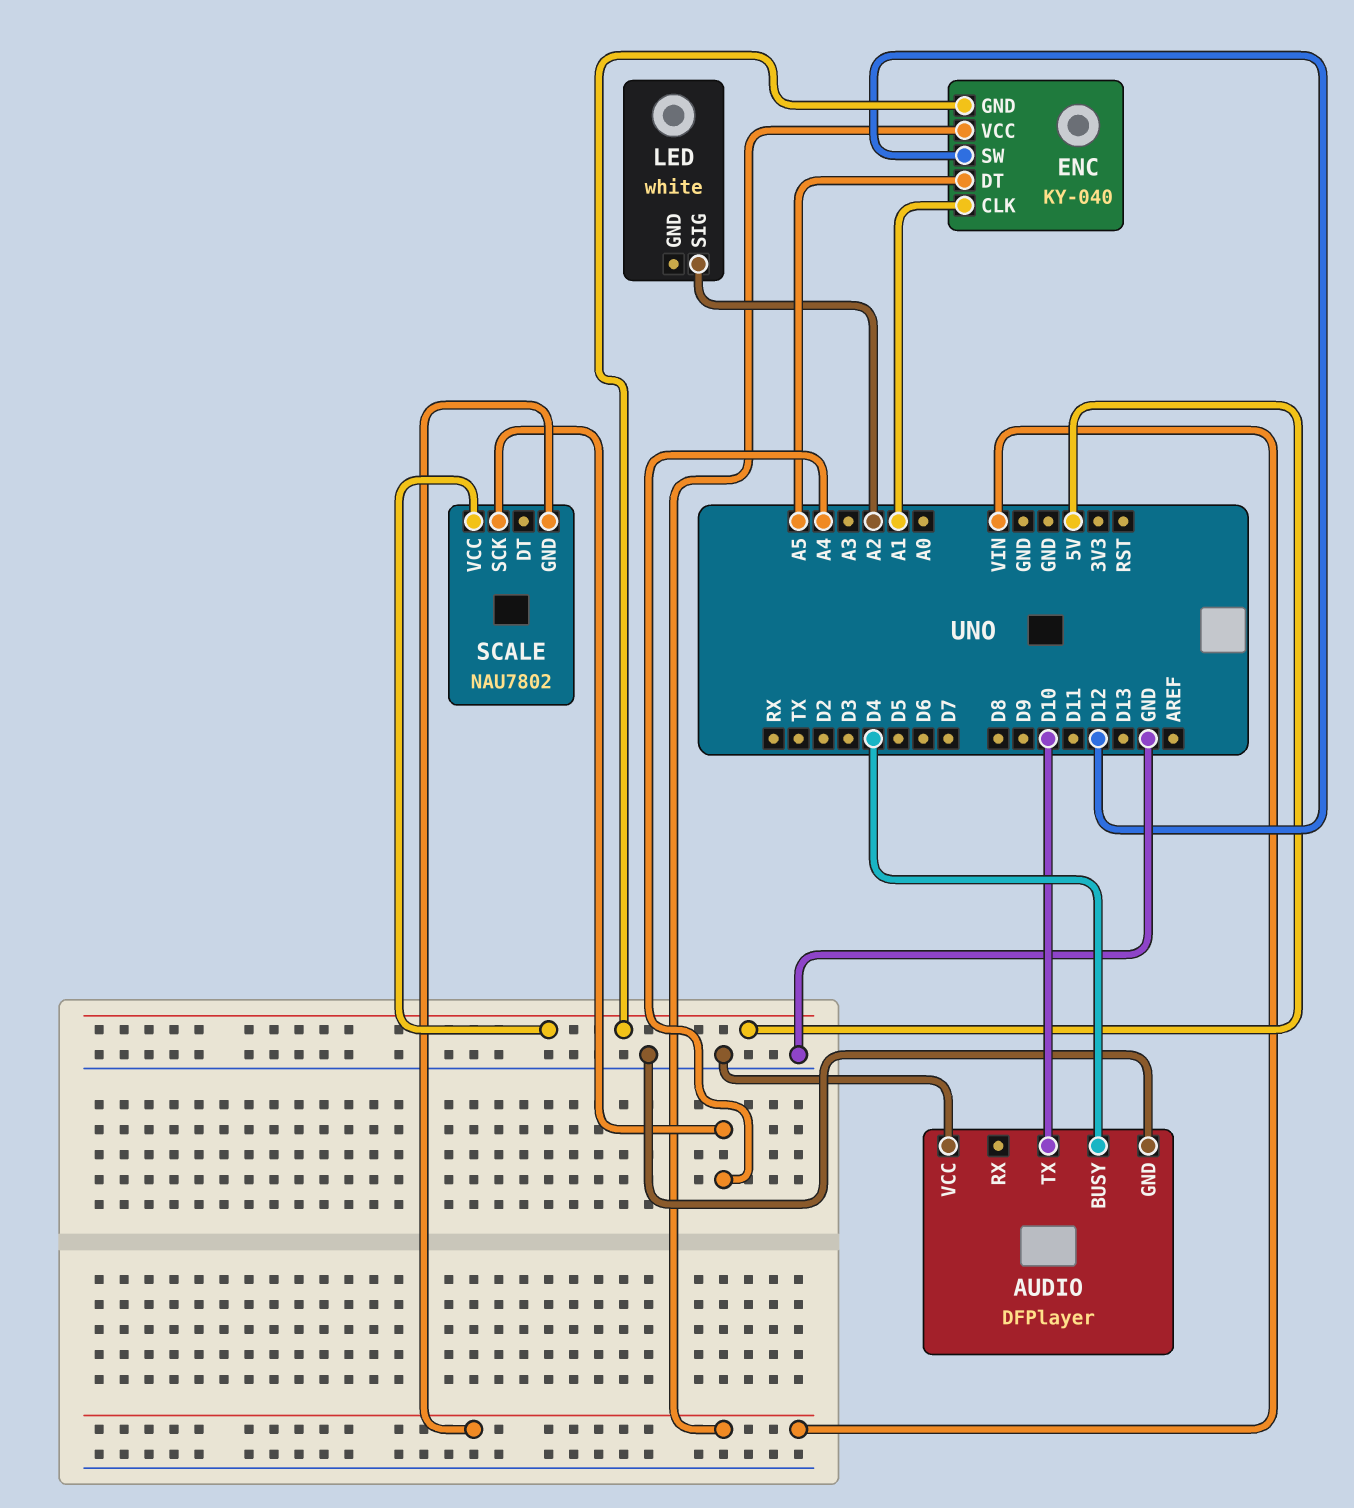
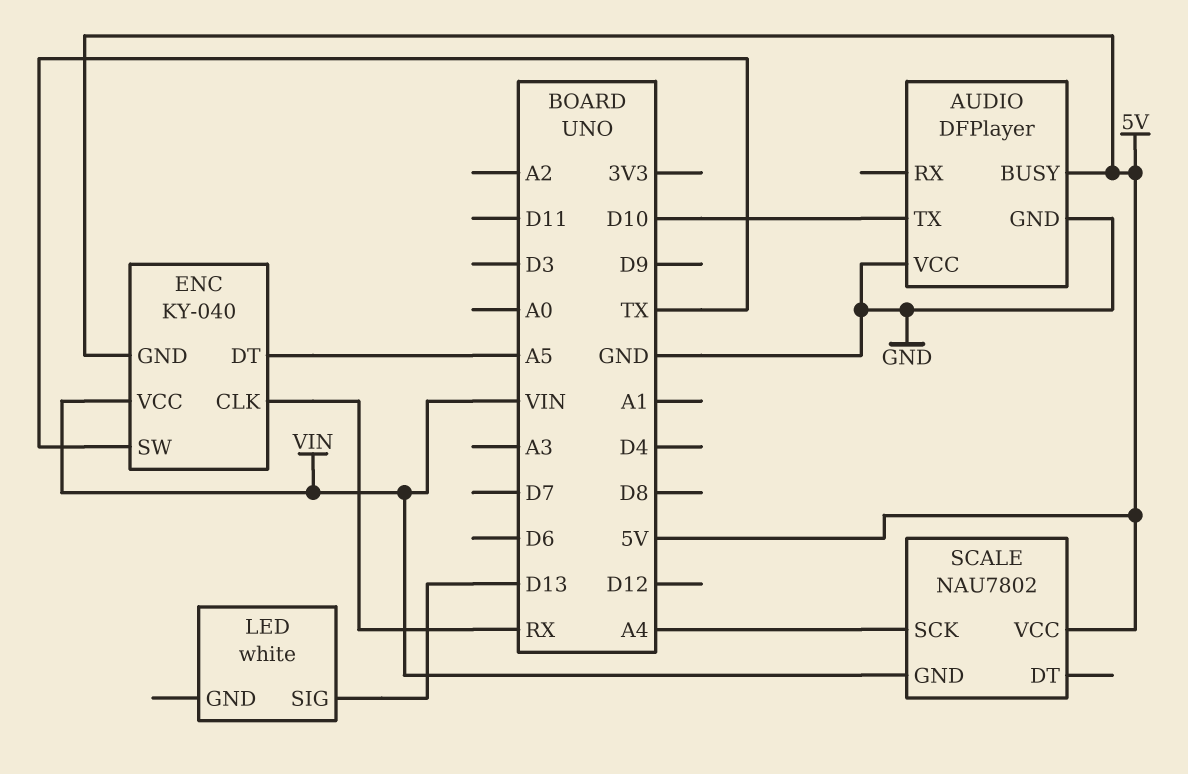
AUDIO pin BUSY: D4 -> 5V
ENC pin CLK: A1 -> RX
ENC pin SW: D12 -> TX
LED pin SIG: A2 -> D13

